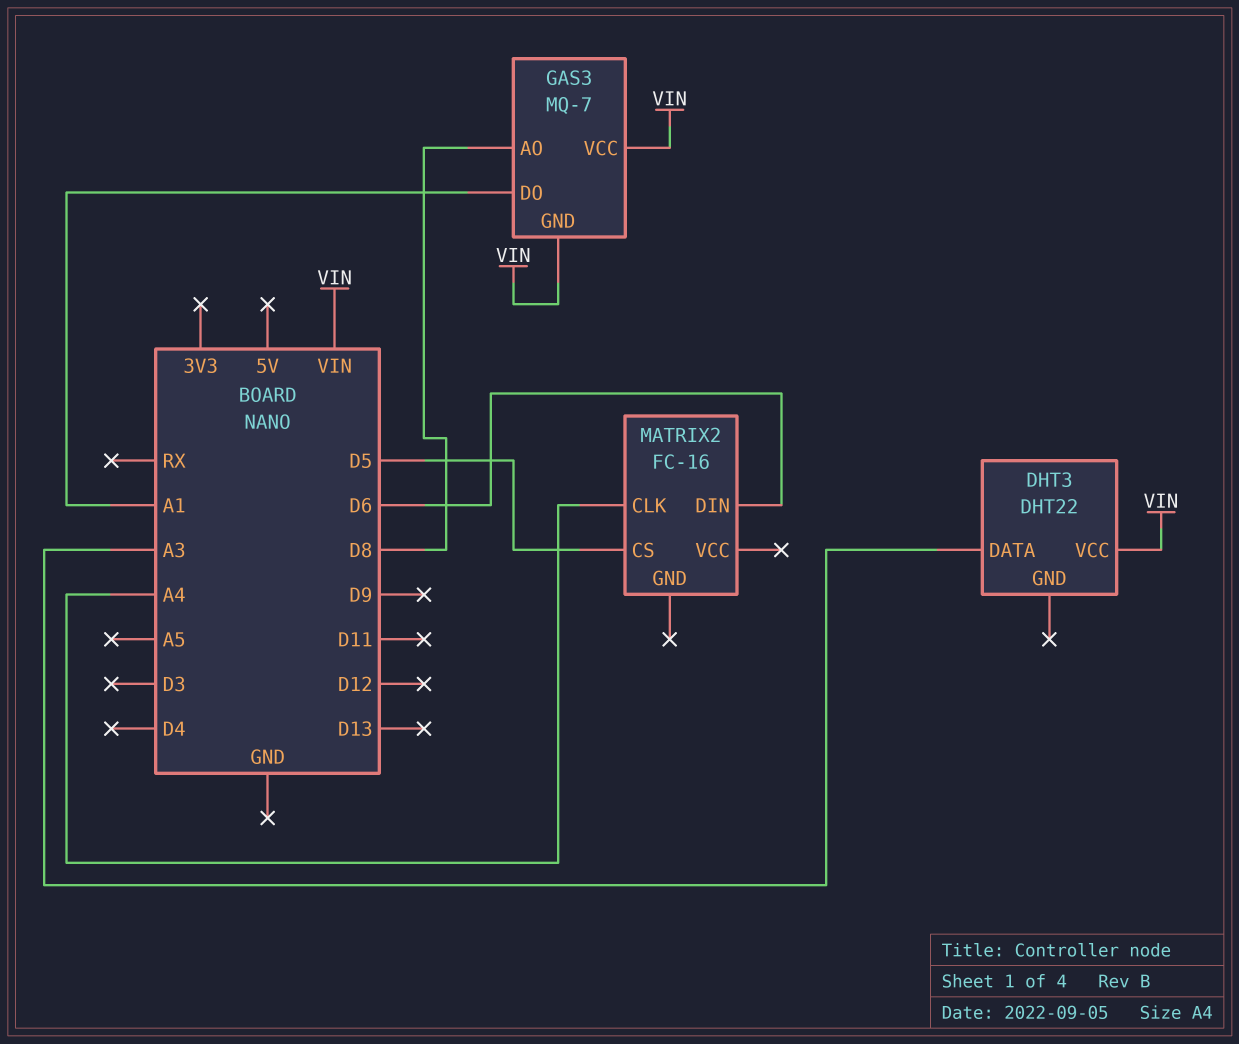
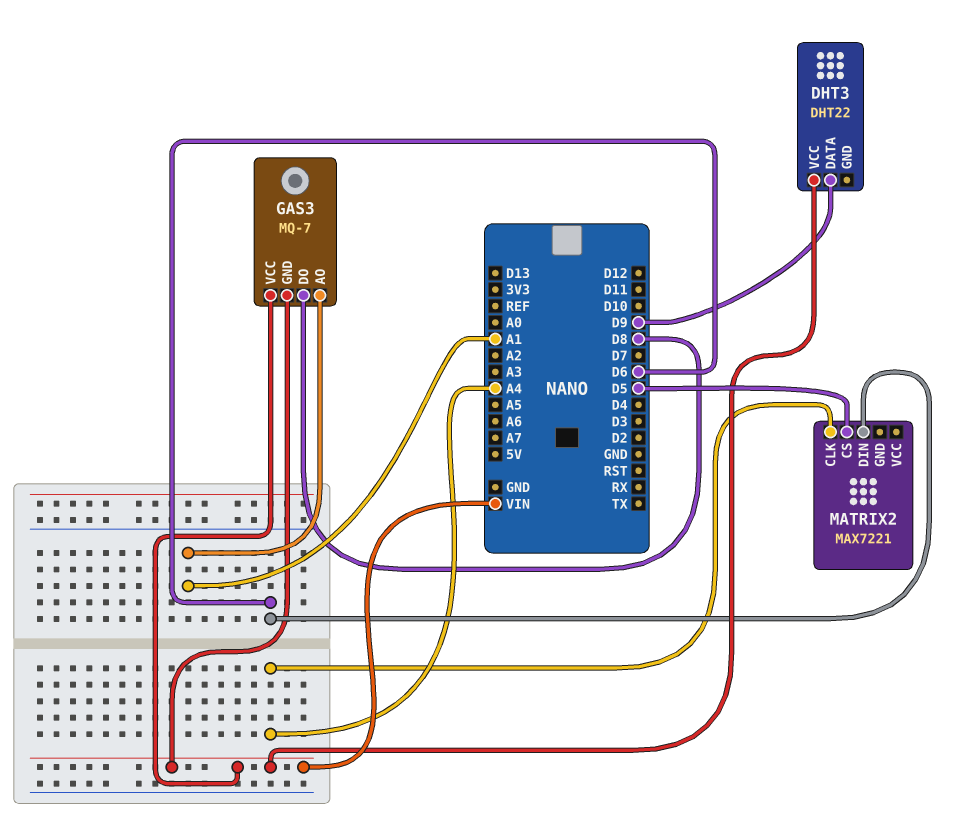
DHT3 pin DATA: A3 -> D9
GAS3 pin AO: D8 -> A1
GAS3 pin DO: A1 -> D8
MATRIX2: FC-16 -> MAX7221

